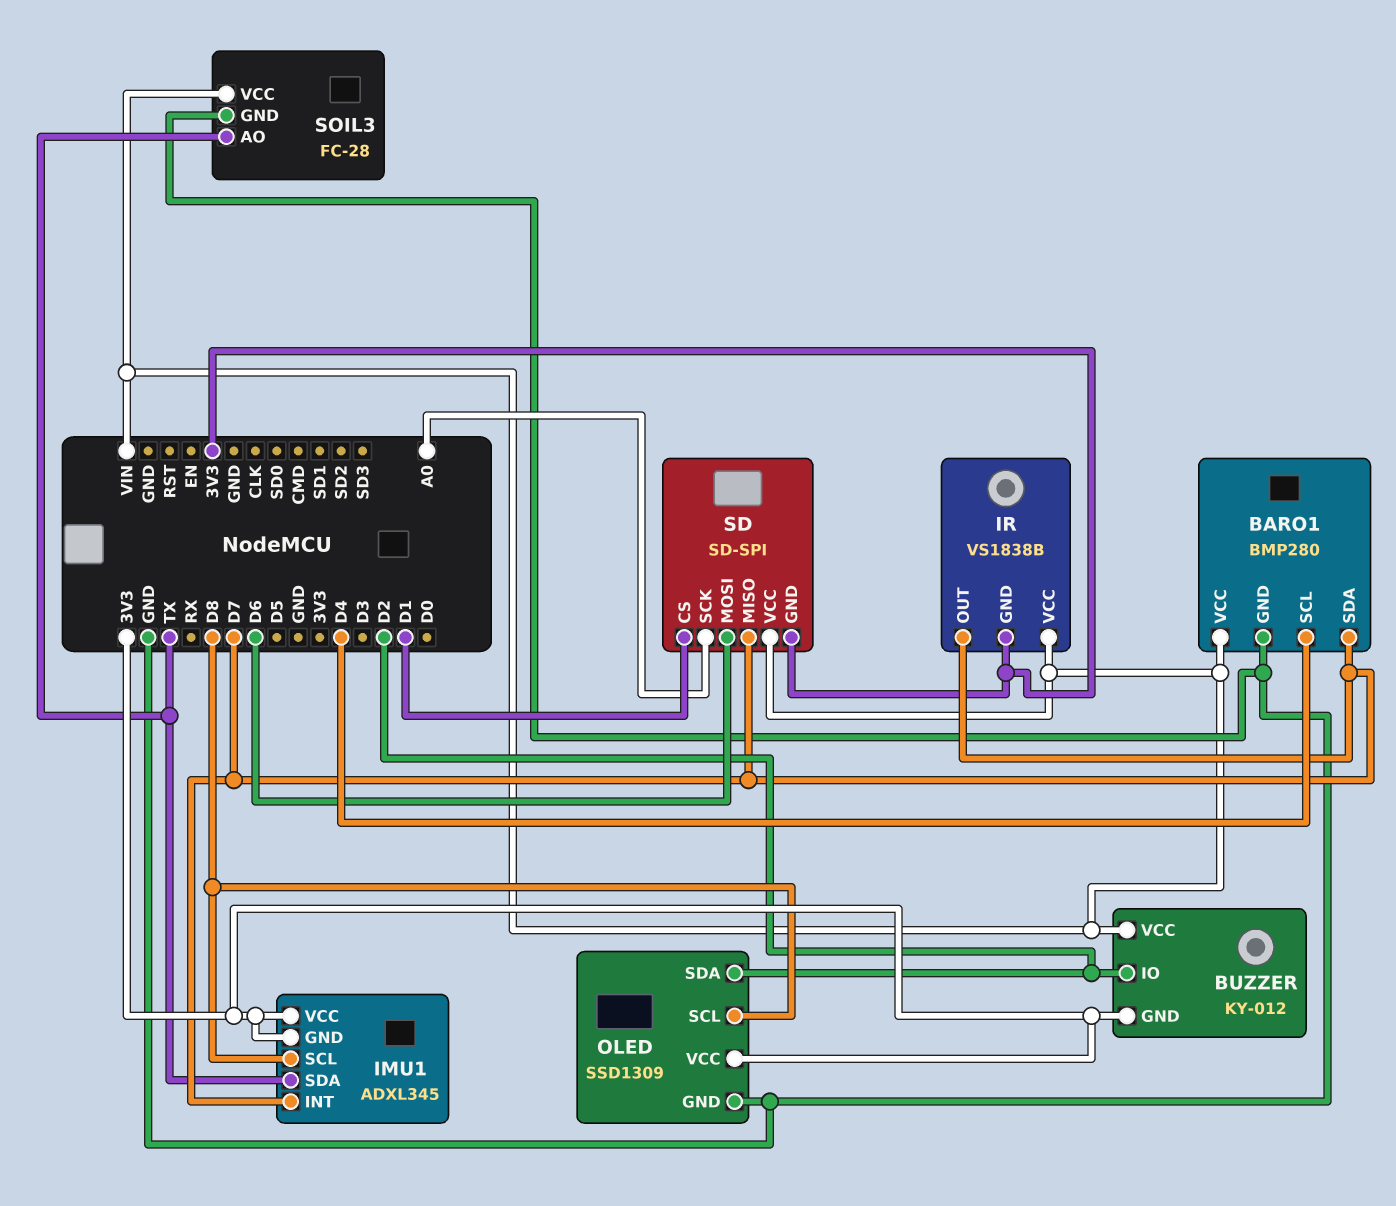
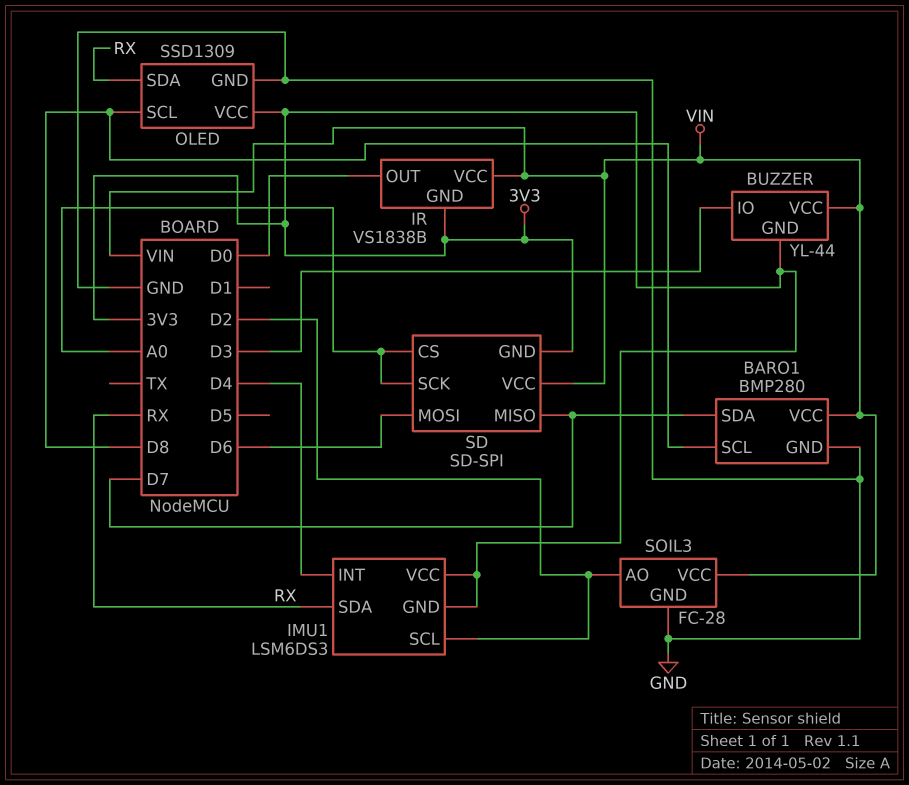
BARO1 pin SCL: D4 -> D8
BUZZER: KY-012 -> YL-44
BUZZER pin IO: D2 -> D3
IMU1: ADXL345 -> LSM6DS3
IMU1 pin INT: D7 -> D4
IMU1 pin SCL: D8 -> D2
IMU1 pin SDA: TX -> RX
IR pin OUT: D7 -> D0
OLED pin SDA: D2 -> RX
SD pin CS: D1 -> A0
SOIL3 pin AO: TX -> D2

